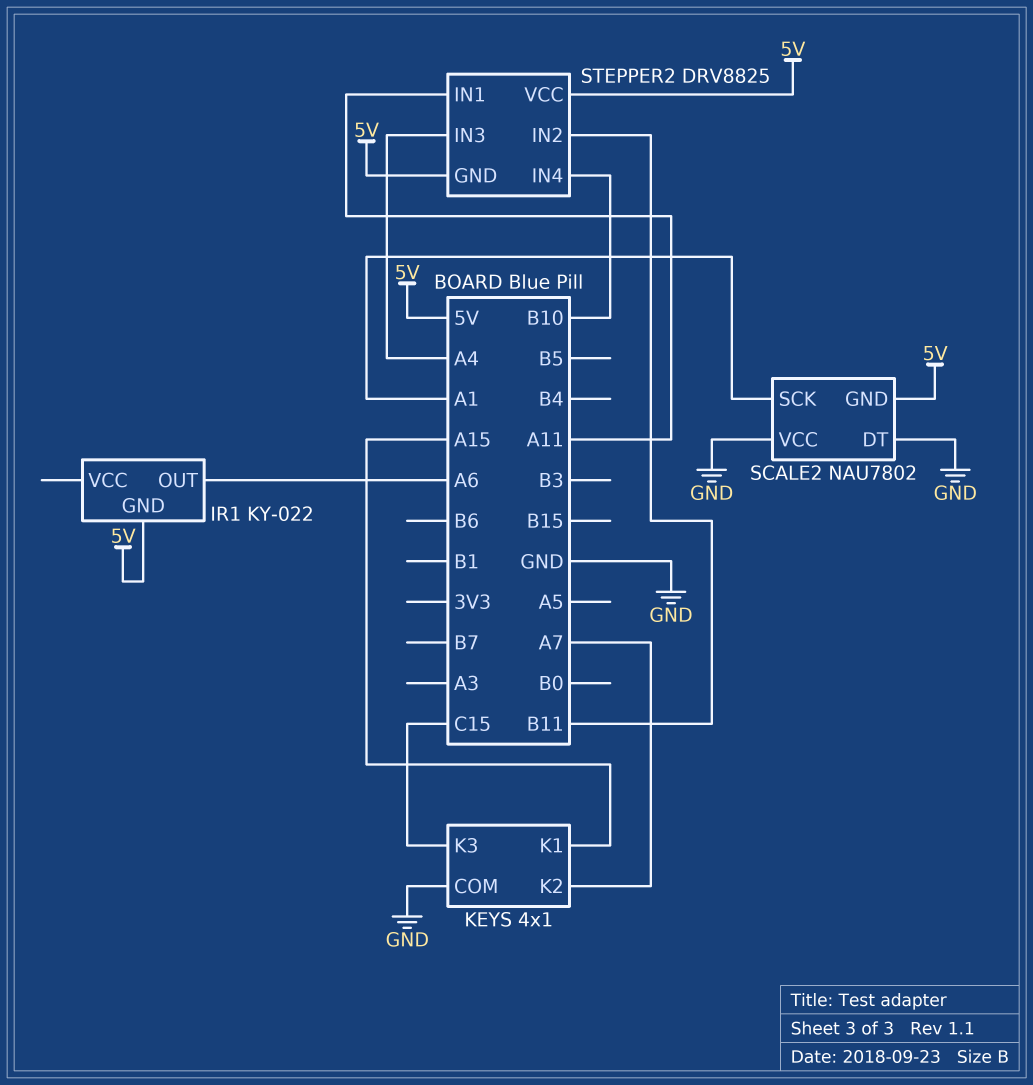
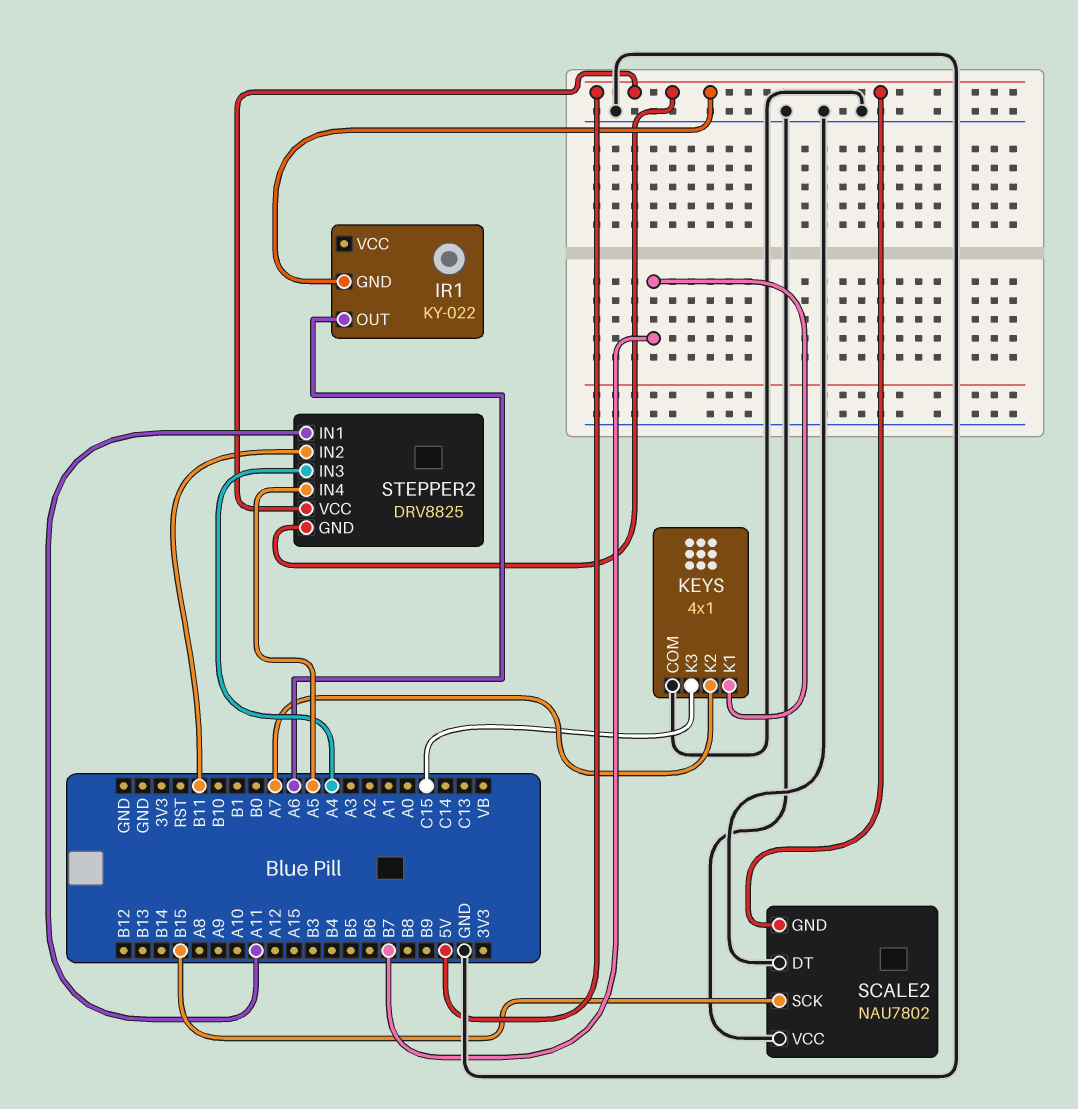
KEYS pin K1: A15 -> B7
SCALE2 pin SCK: A1 -> B15
STEPPER2 pin IN4: B10 -> A5

